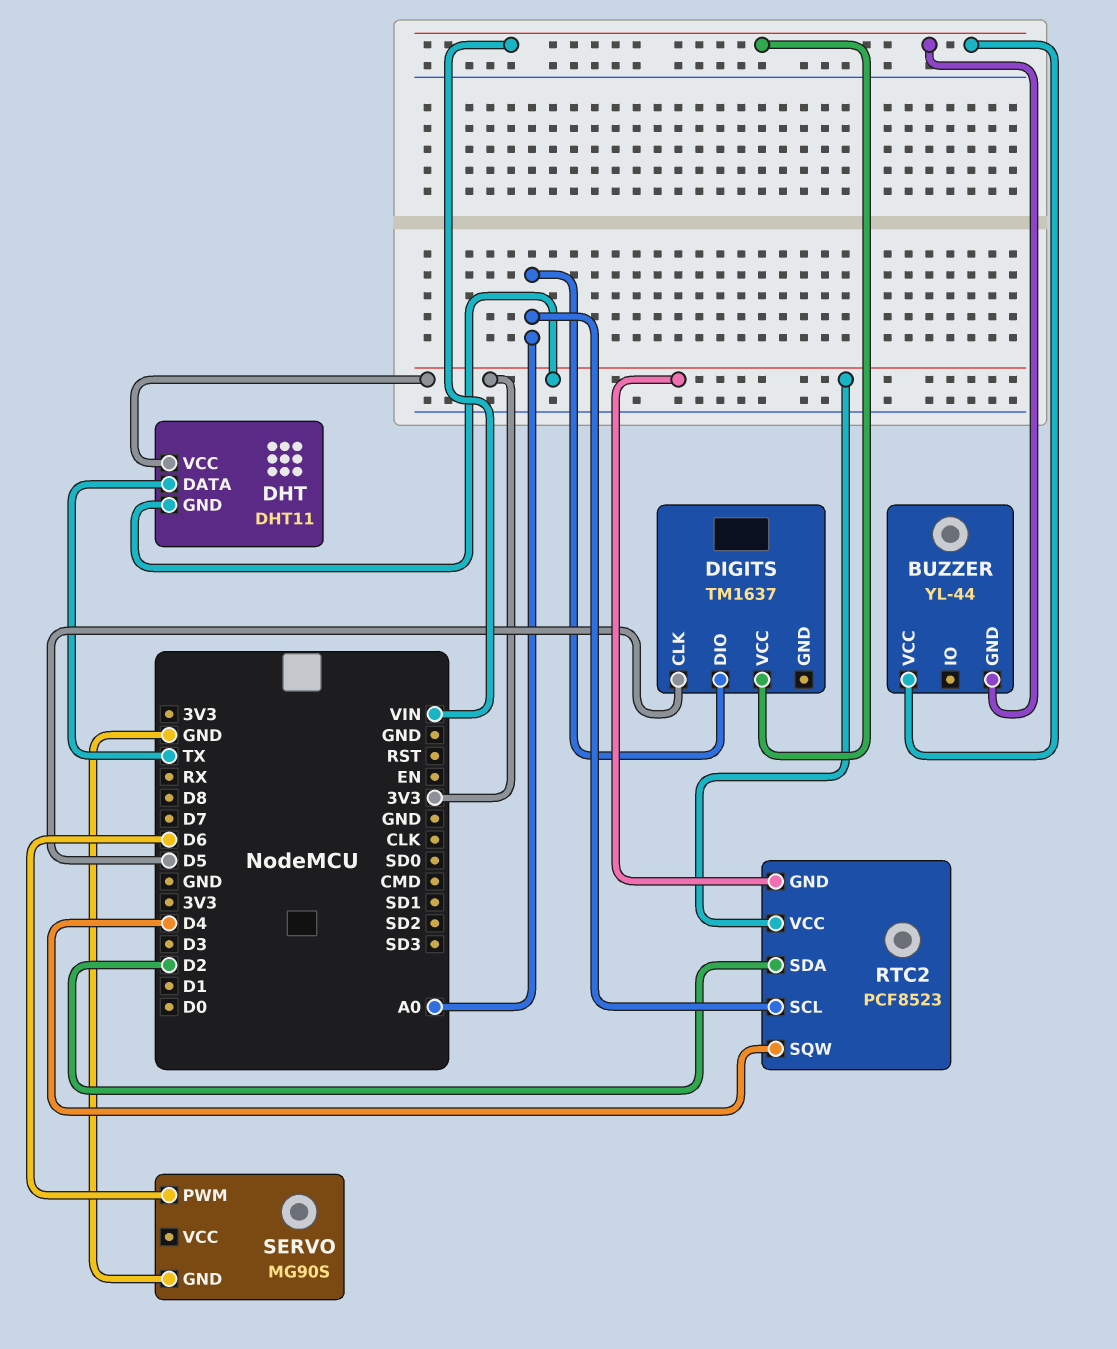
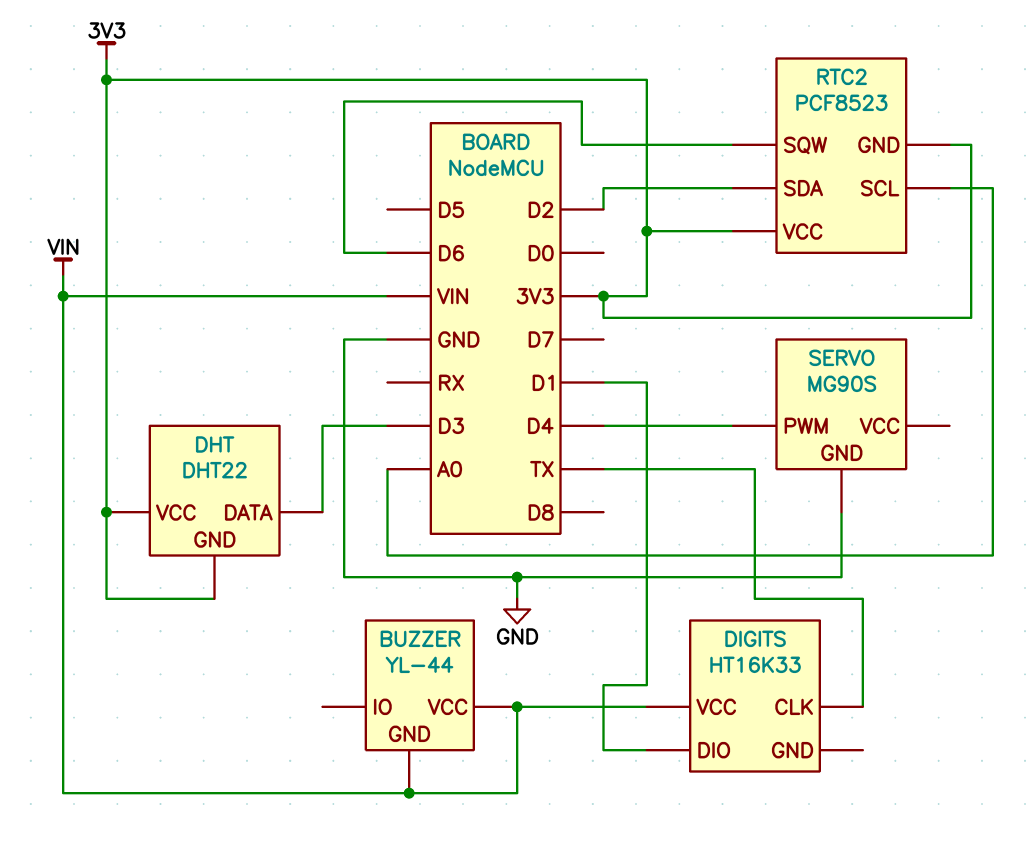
DHT: DHT11 -> DHT22
DHT pin DATA: TX -> D3
DIGITS: TM1637 -> HT16K33
DIGITS pin CLK: D5 -> TX
DIGITS pin DIO: A0 -> D1
RTC2 pin SQW: D4 -> D6
SERVO pin PWM: D6 -> D4

